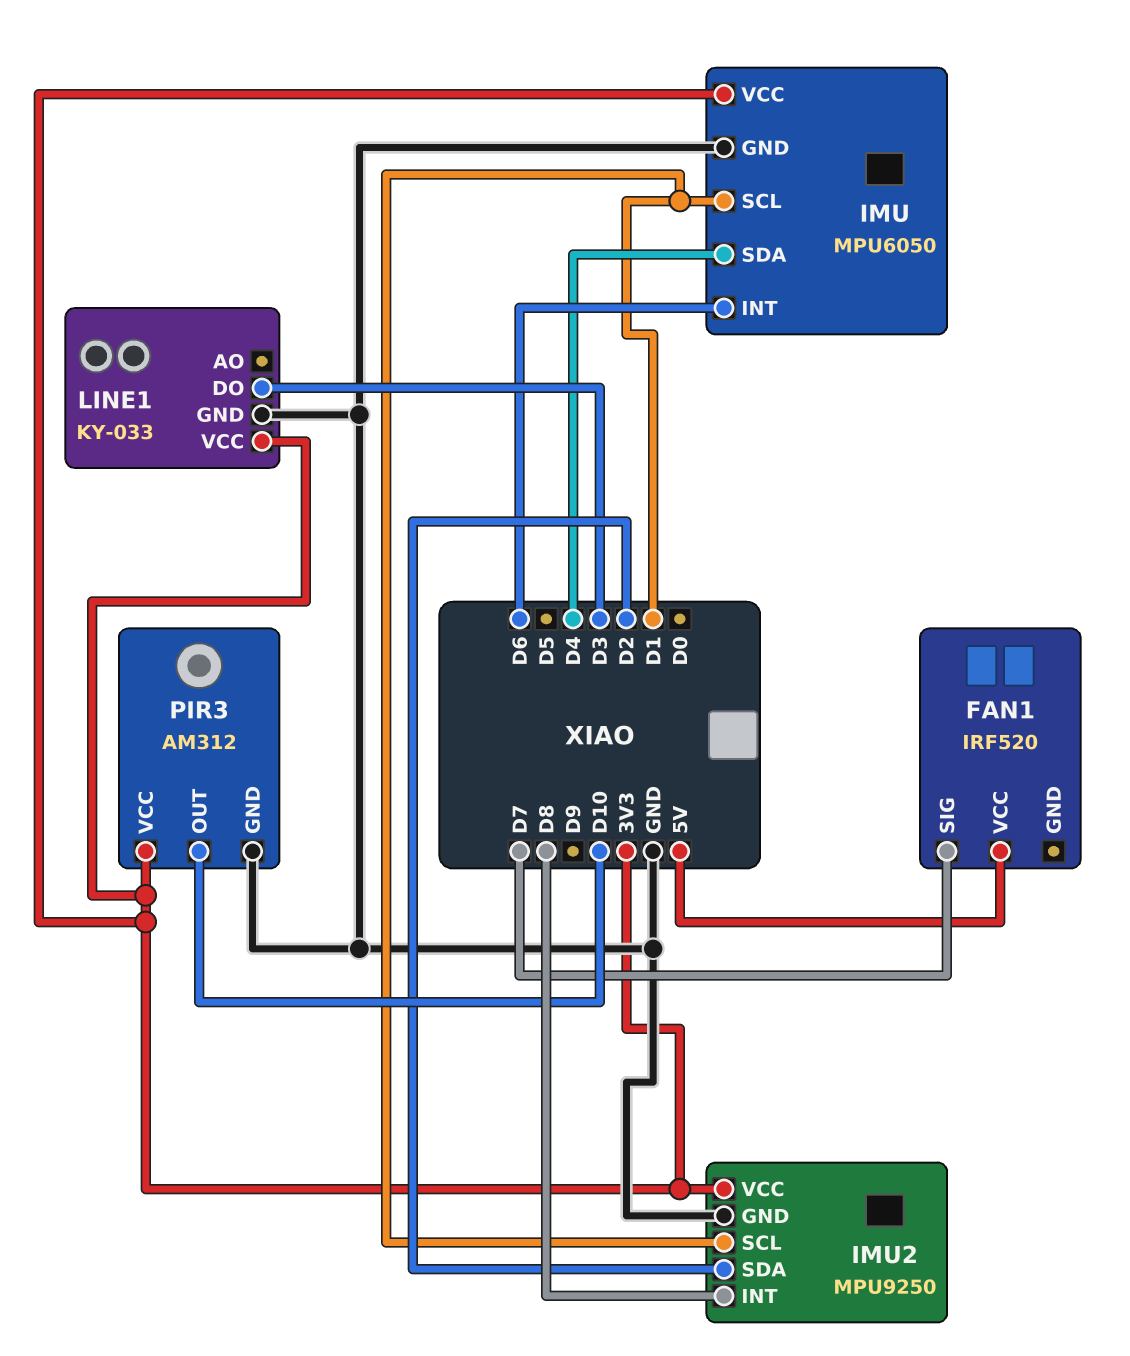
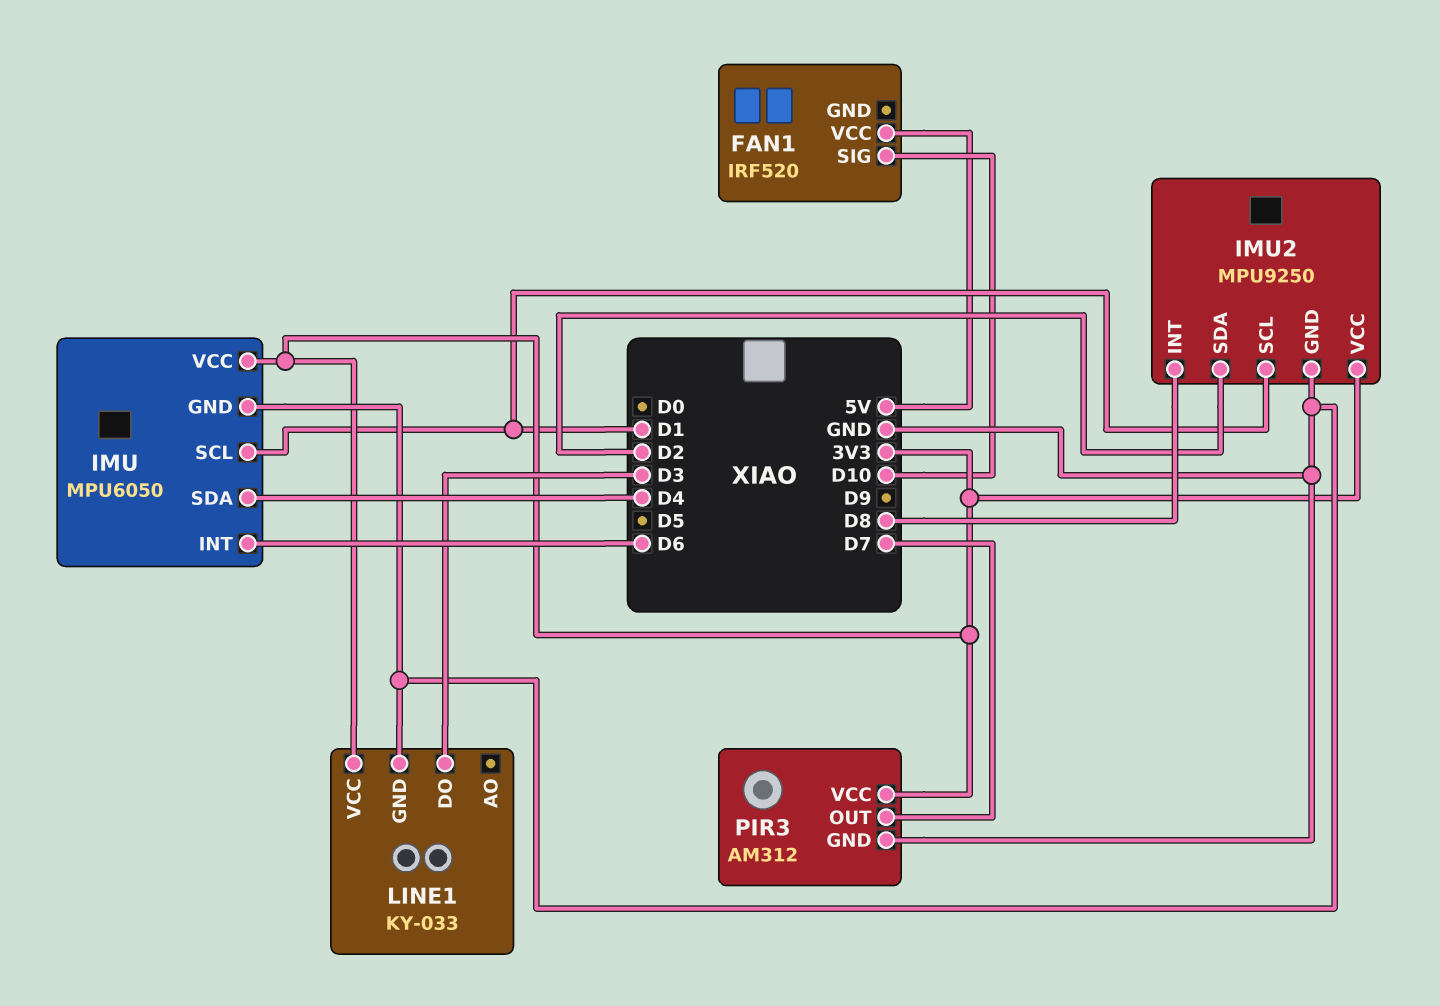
FAN1 pin SIG: D7 -> D10
PIR3 pin OUT: D10 -> D7

